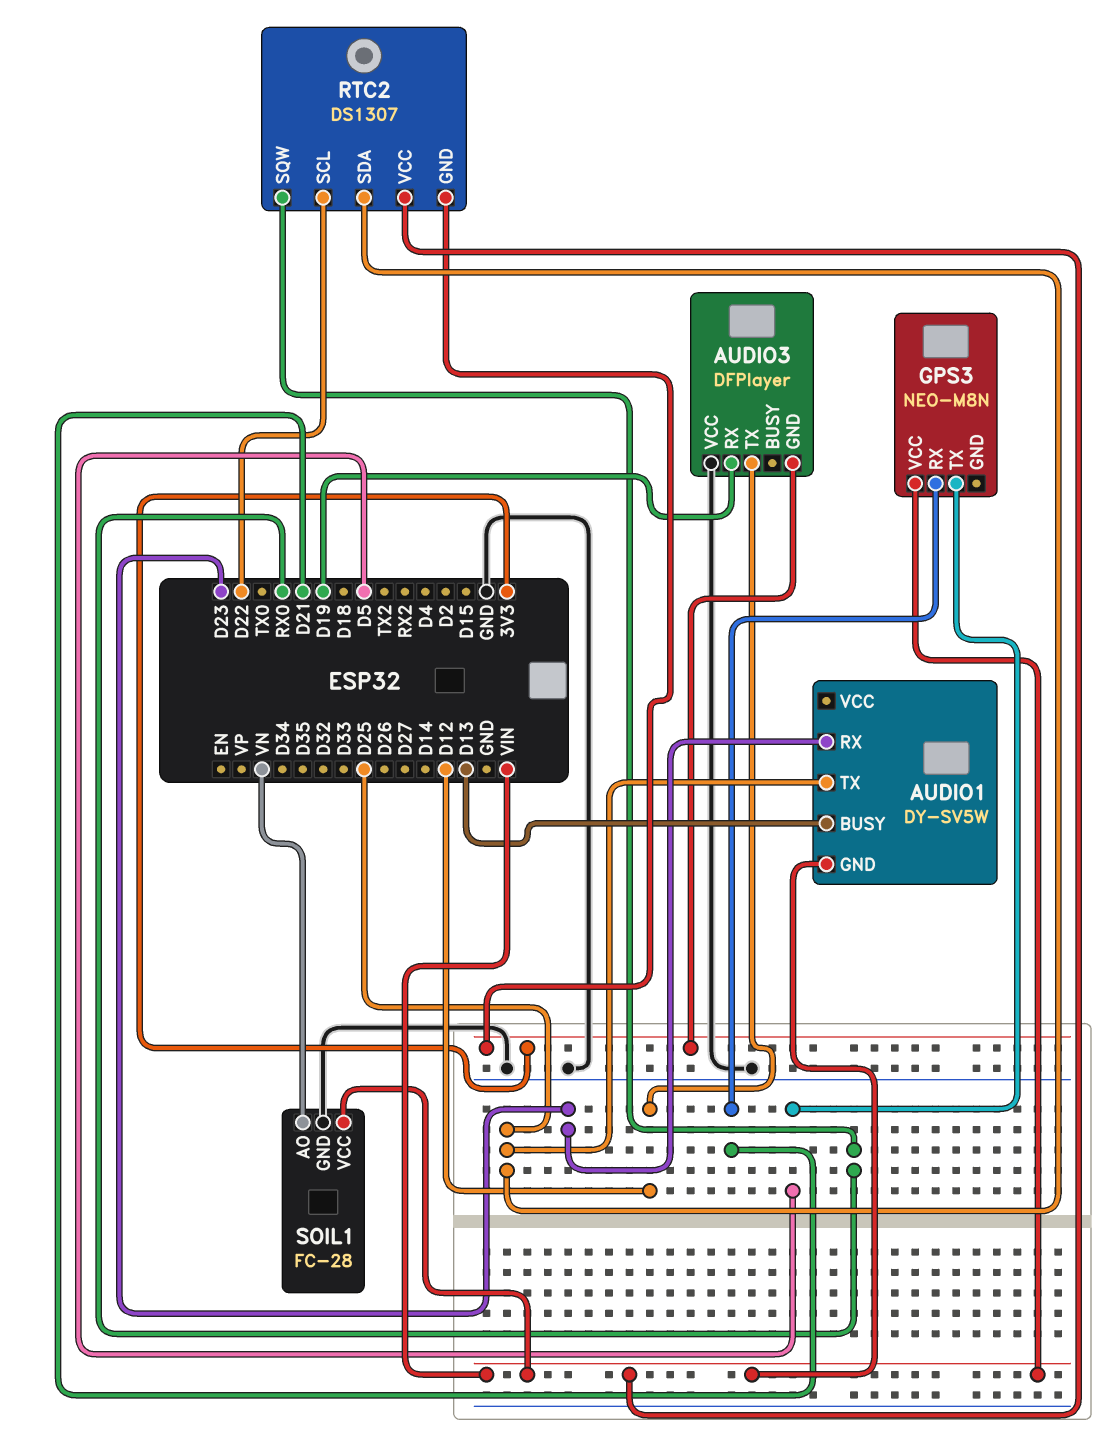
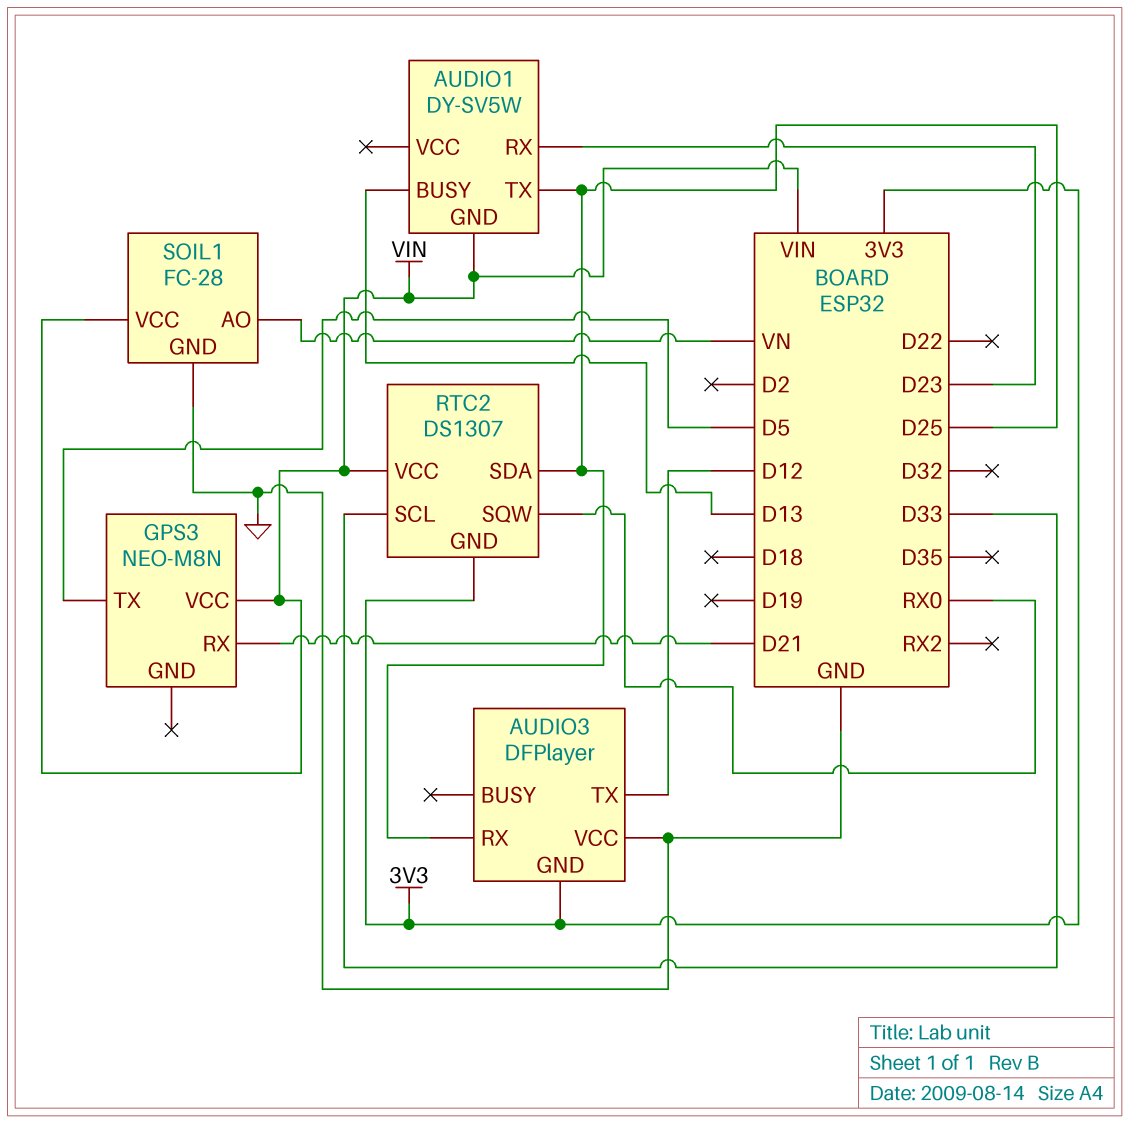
AUDIO3 pin RX: D19 -> D25
RTC2 pin SCL: D22 -> D33

